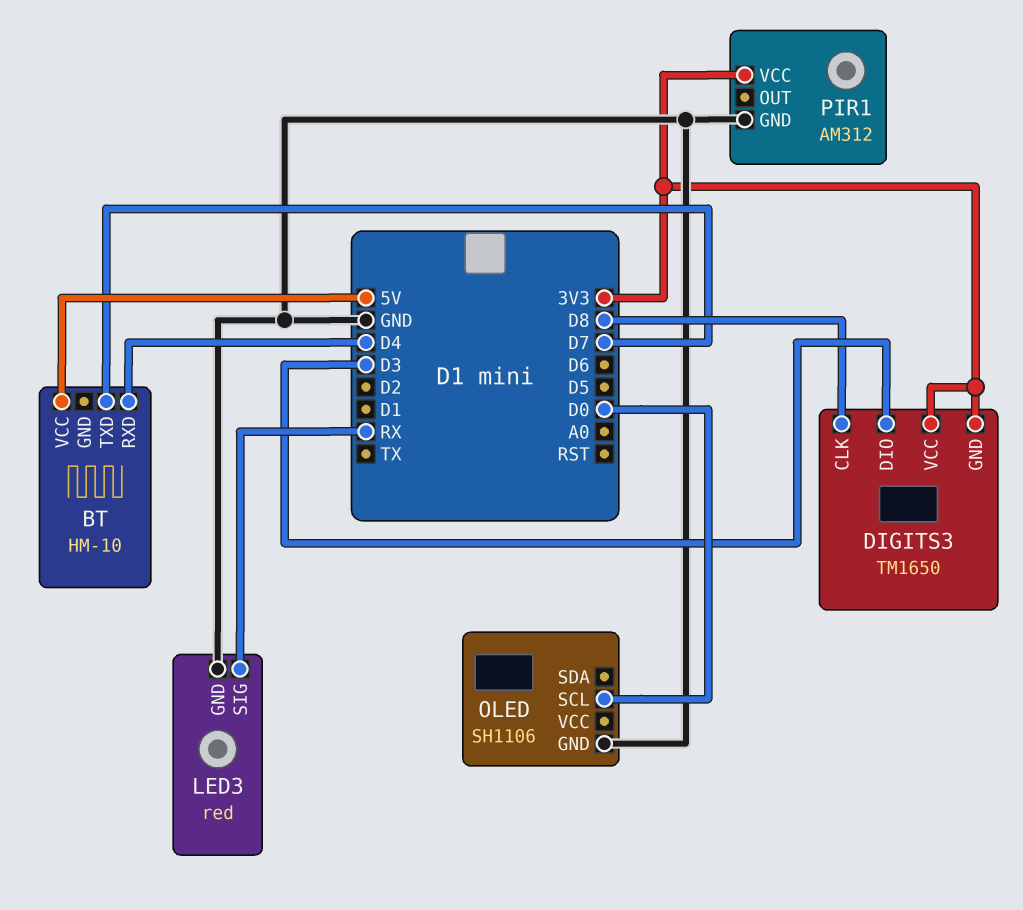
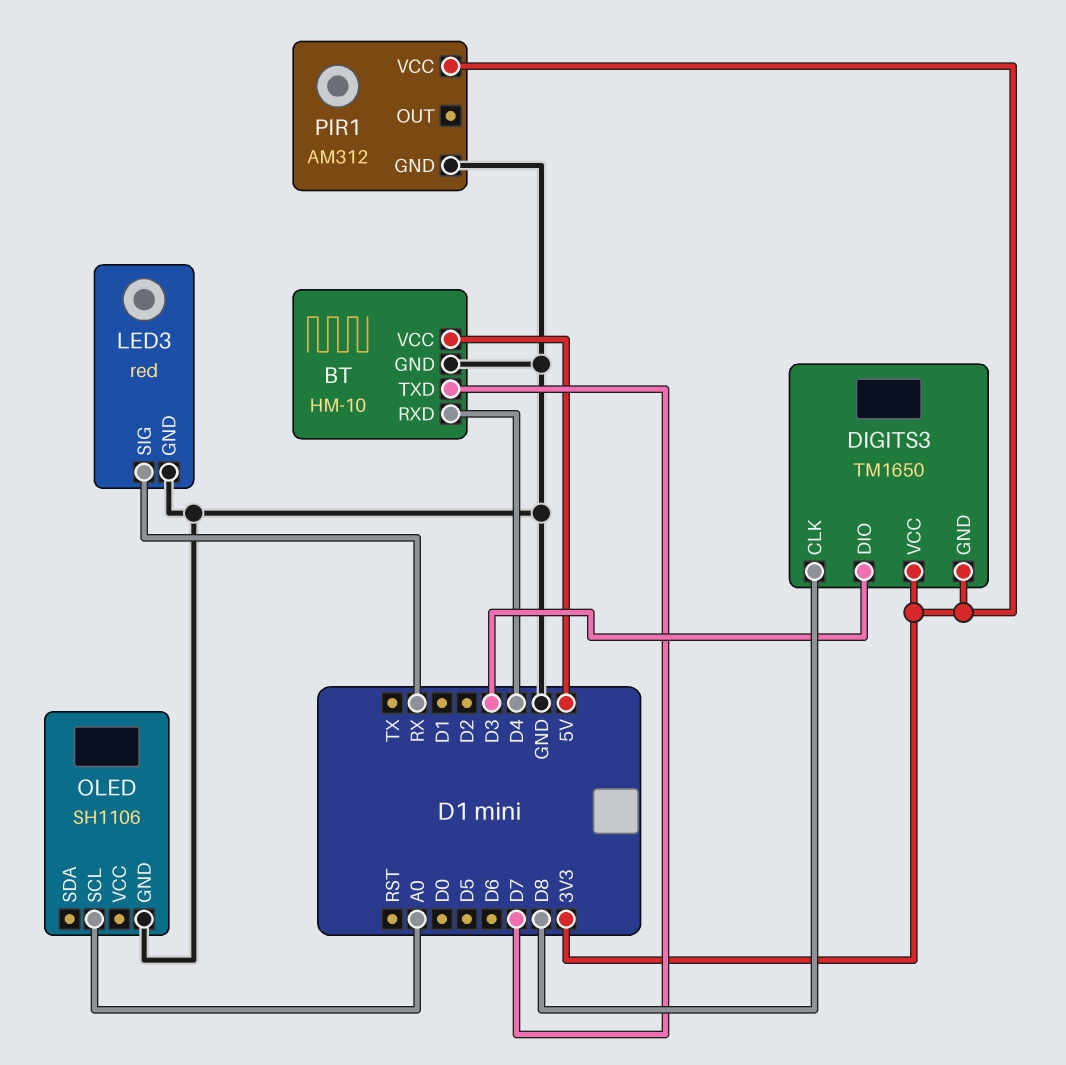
BT pin GND: none -> GND
OLED pin SCL: D0 -> A0

